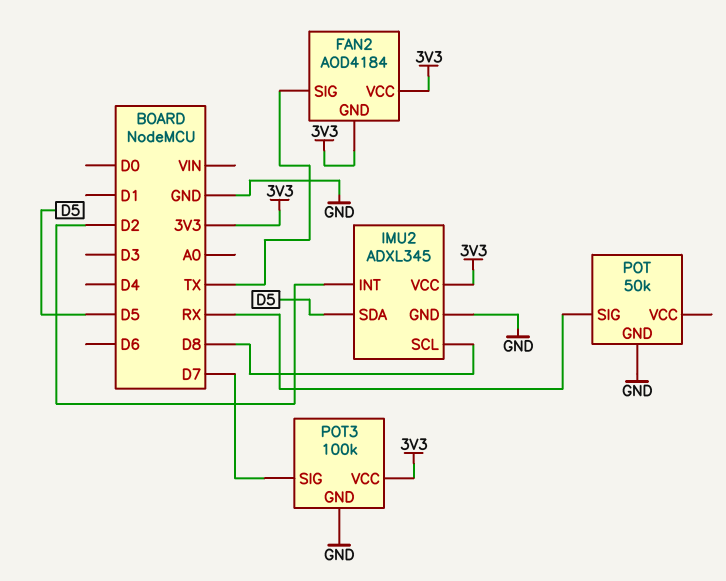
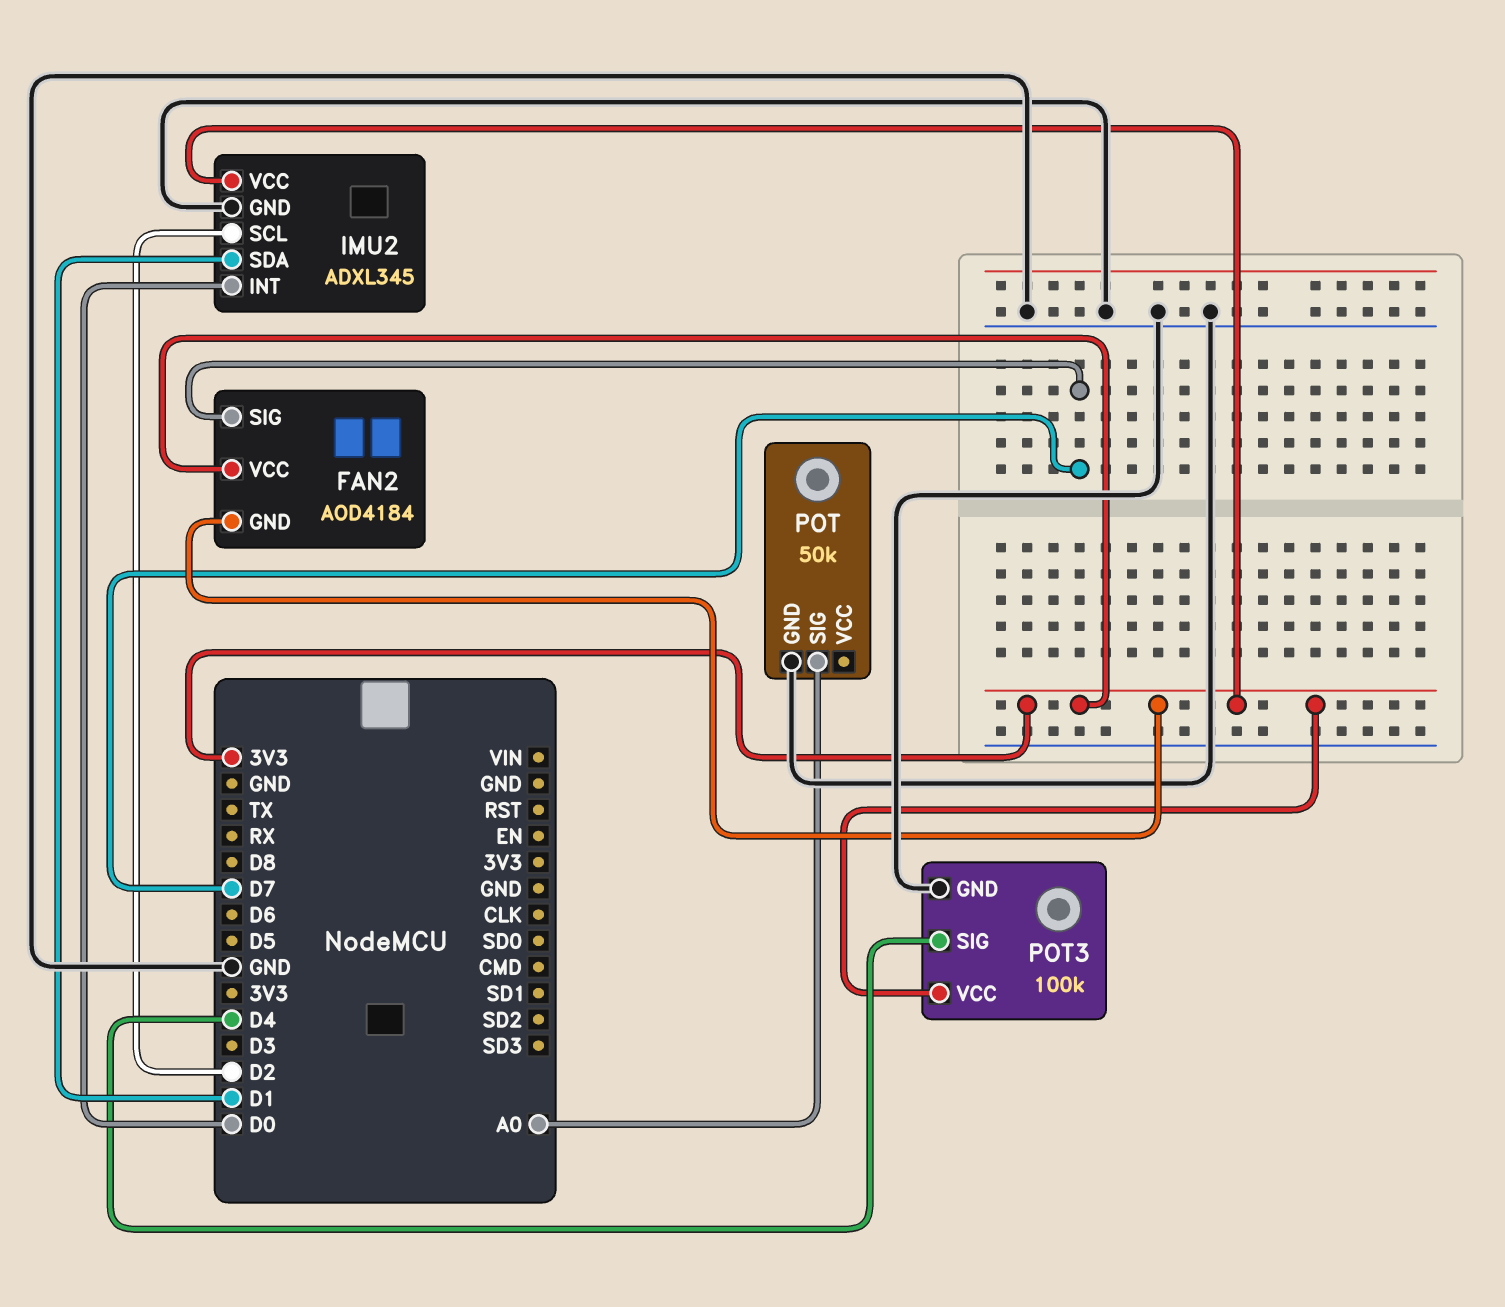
FAN2 pin SIG: TX -> D7
IMU2 pin INT: D2 -> D0
IMU2 pin SCL: D8 -> D2
IMU2 pin SDA: D5 -> D1
POT pin SIG: RX -> A0
POT3 pin SIG: D7 -> D4

